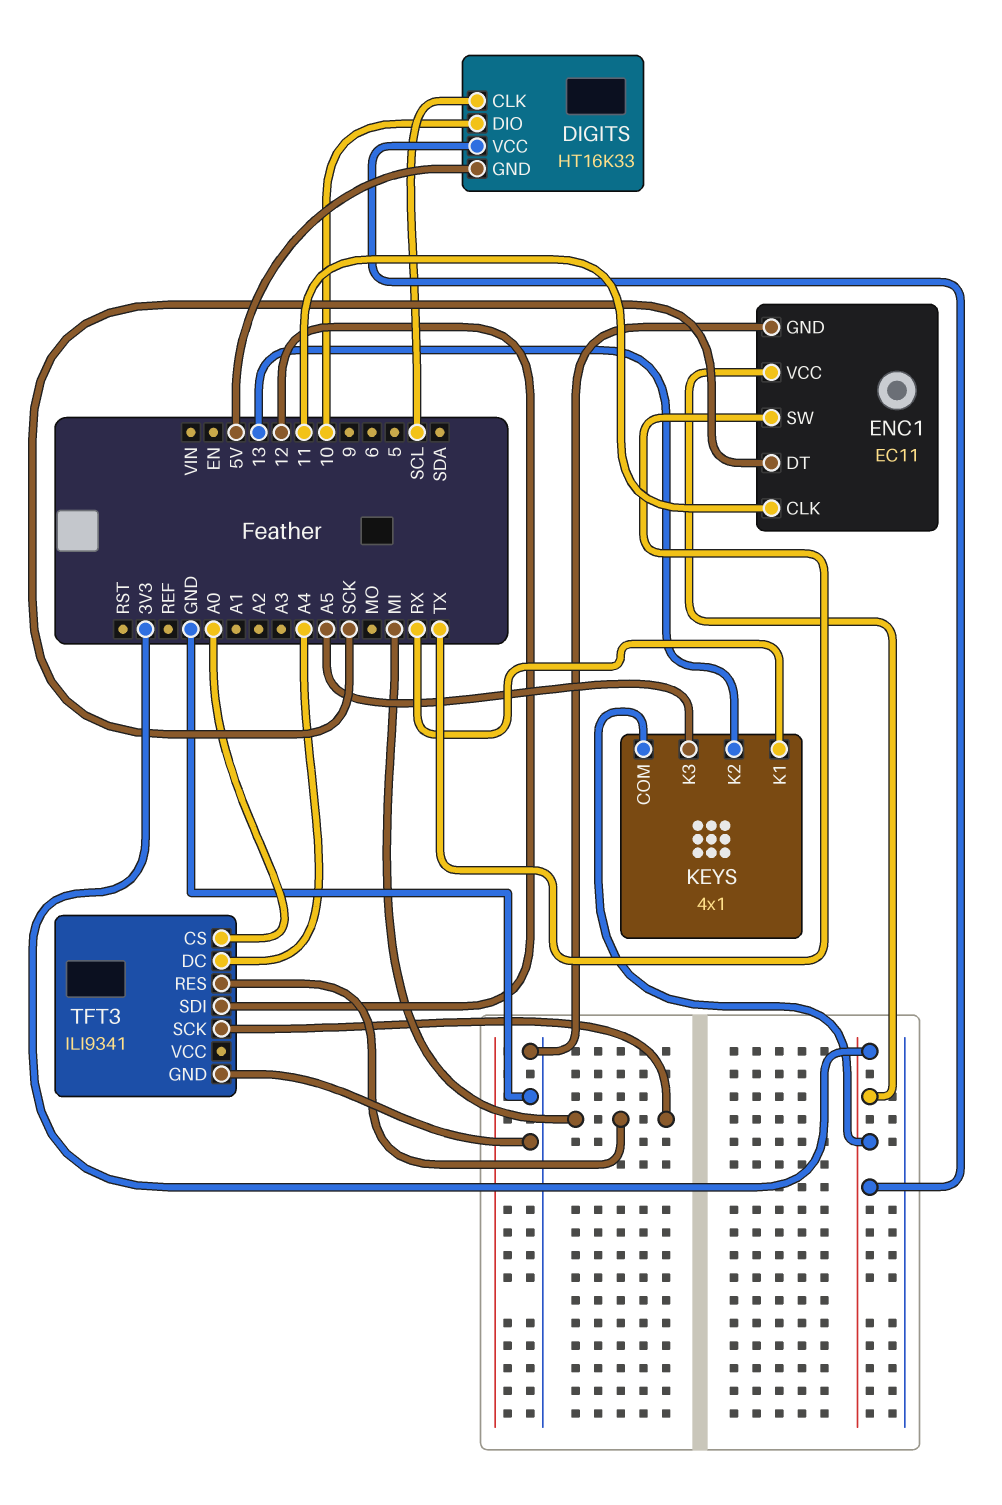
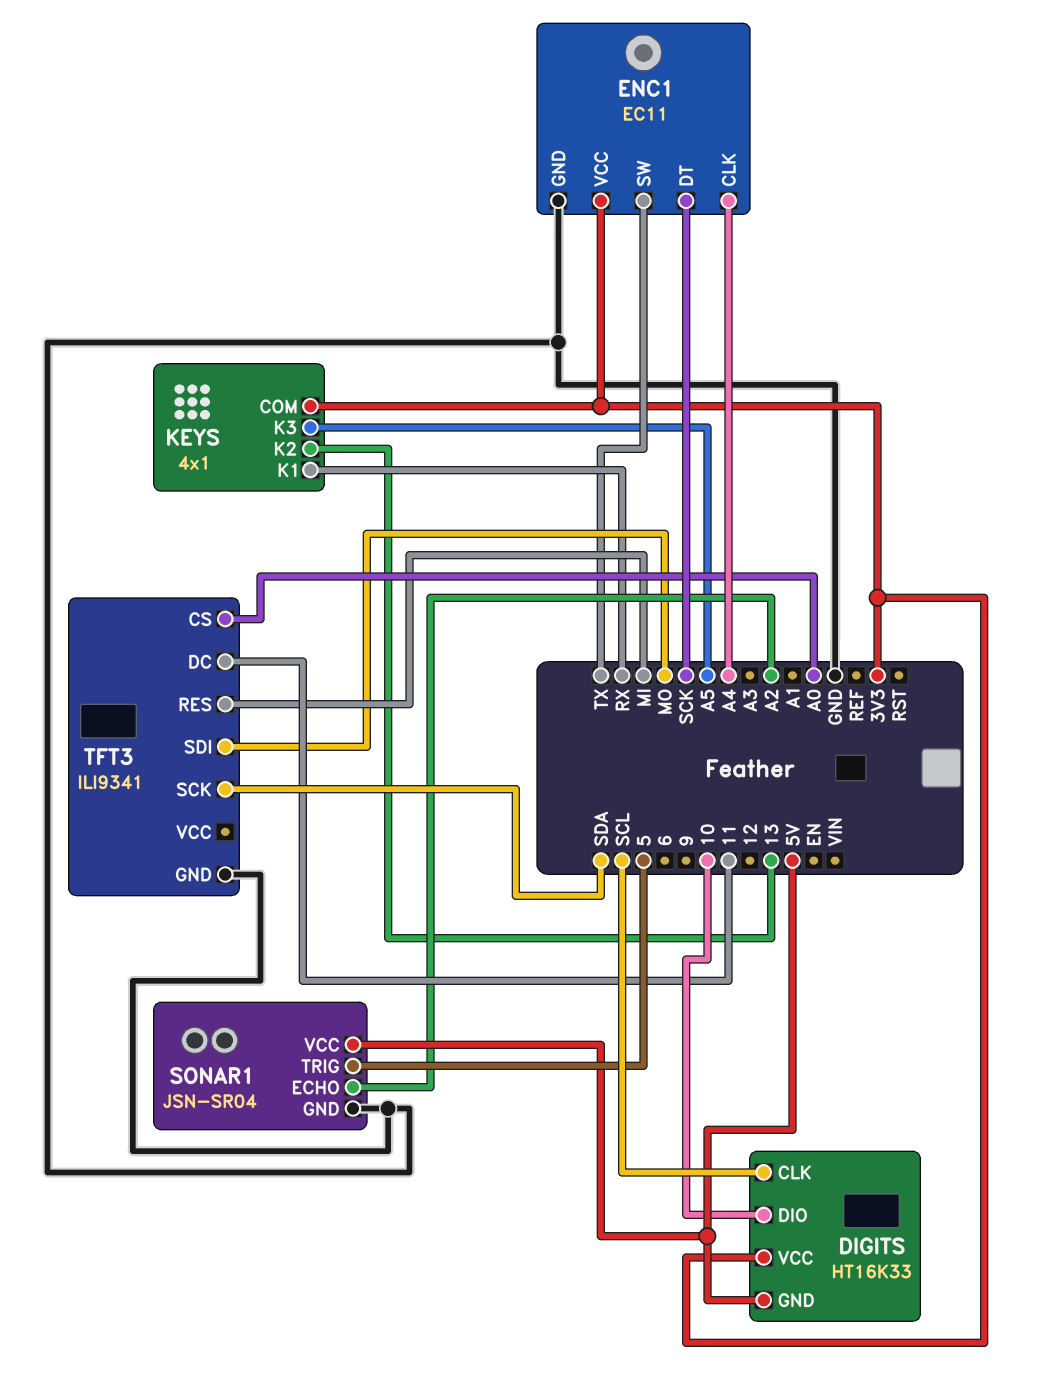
ENC1 pin CLK: 11 -> A4
SONAR1: none -> JSN-SR04
SONAR1 pin ECHO: none -> A2
SONAR1 pin GND: none -> GND
SONAR1 pin TRIG: none -> 5
SONAR1 pin VCC: none -> 5V
TFT3 pin DC: A4 -> 11
TFT3 pin SCK: MI -> SDA
TFT3 pin SDI: 12 -> MO

